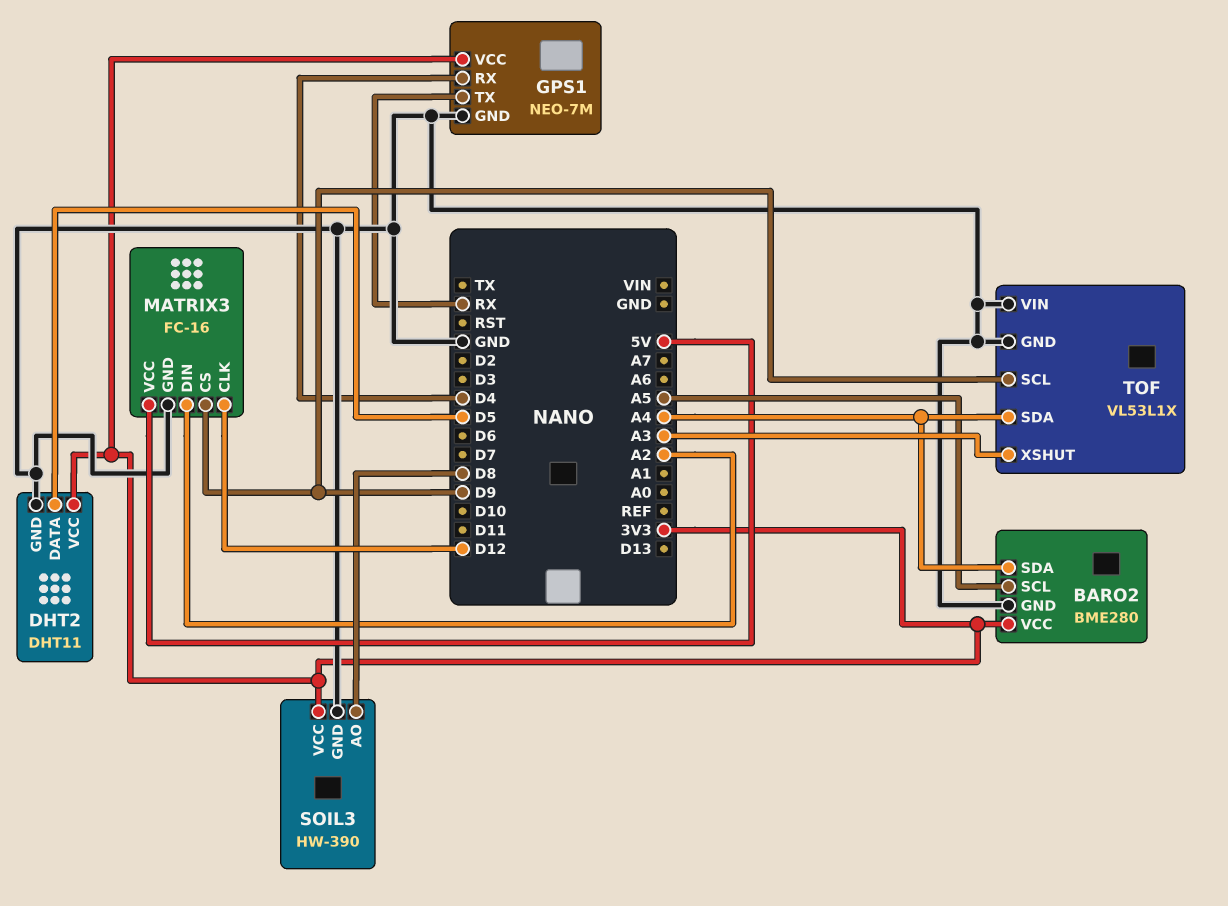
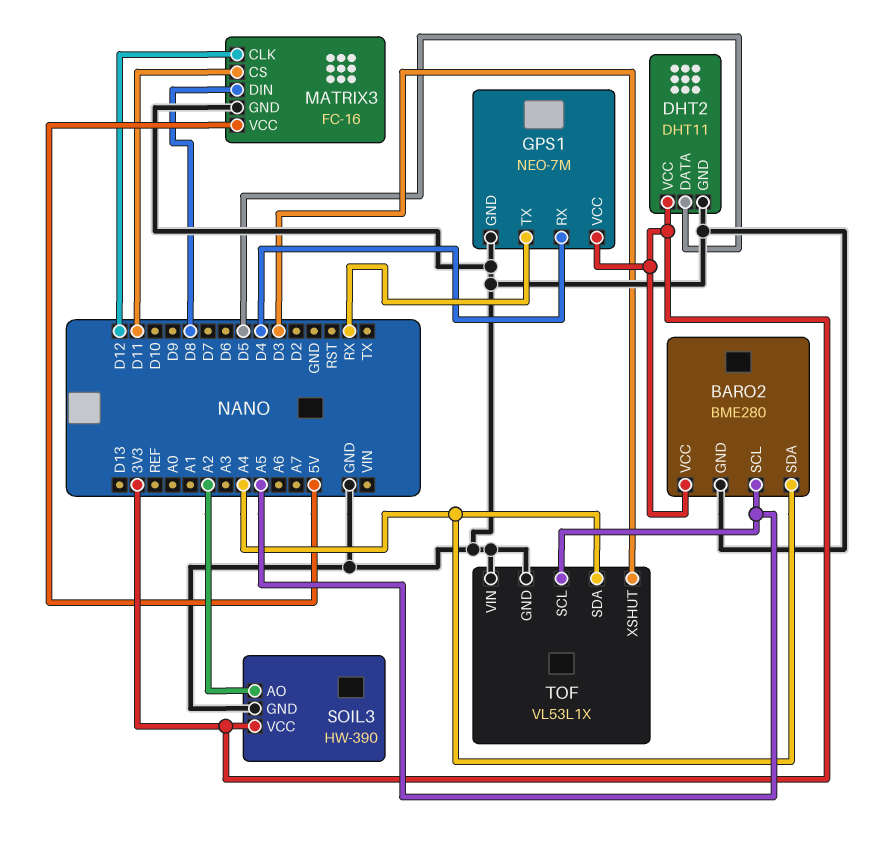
MATRIX3 pin CS: D9 -> D11
MATRIX3 pin DIN: A2 -> D8
SOIL3 pin AO: D8 -> A2
TOF pin SCL: D9 -> A5
TOF pin XSHUT: A3 -> D3

